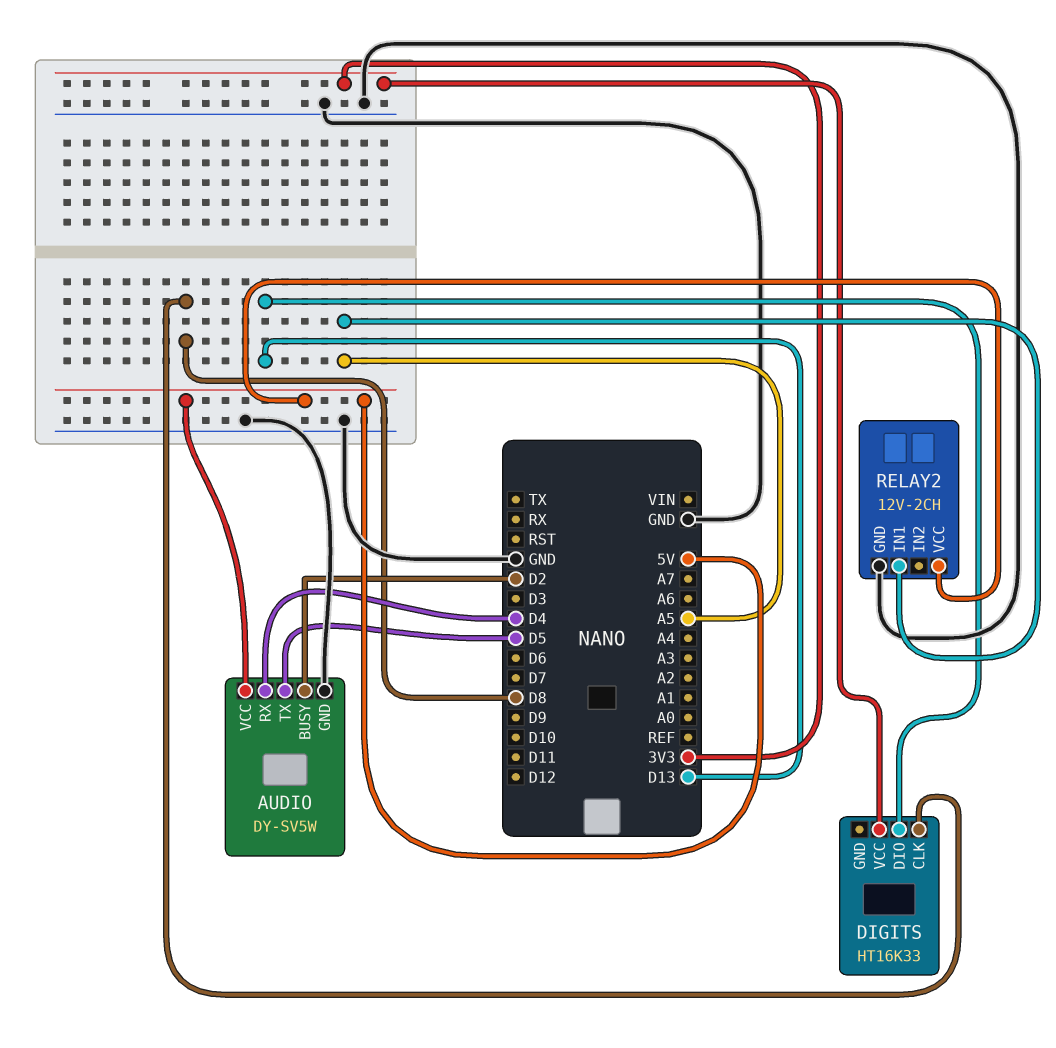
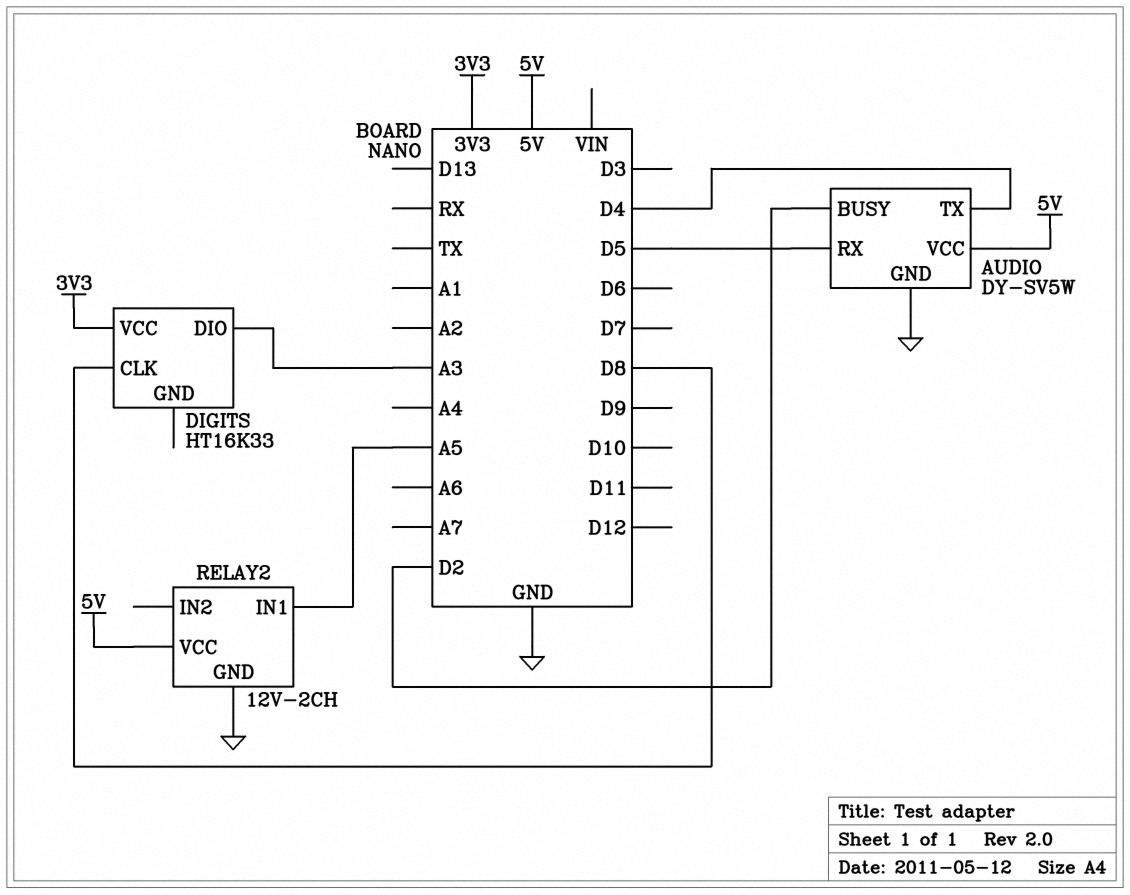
AUDIO pin RX: D4 -> D5
AUDIO pin TX: D5 -> D4
DIGITS pin DIO: D13 -> A3

